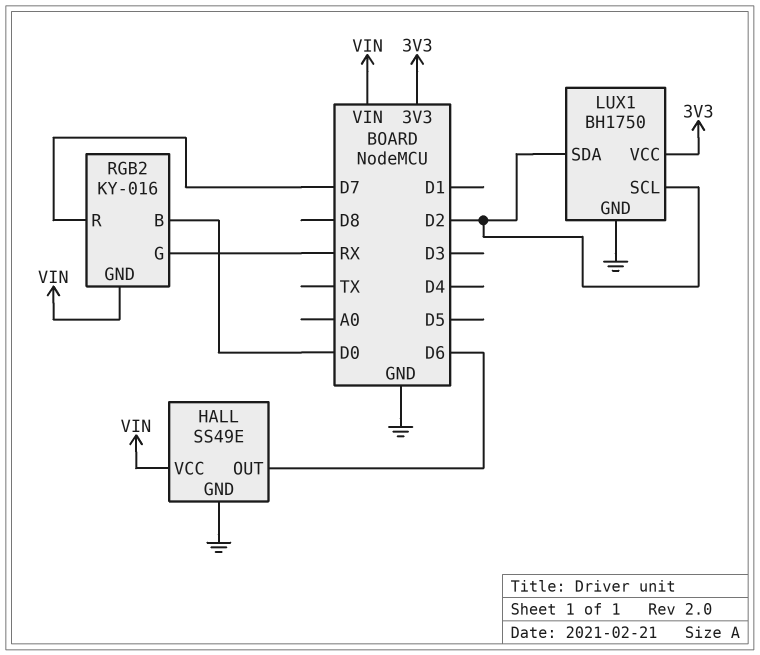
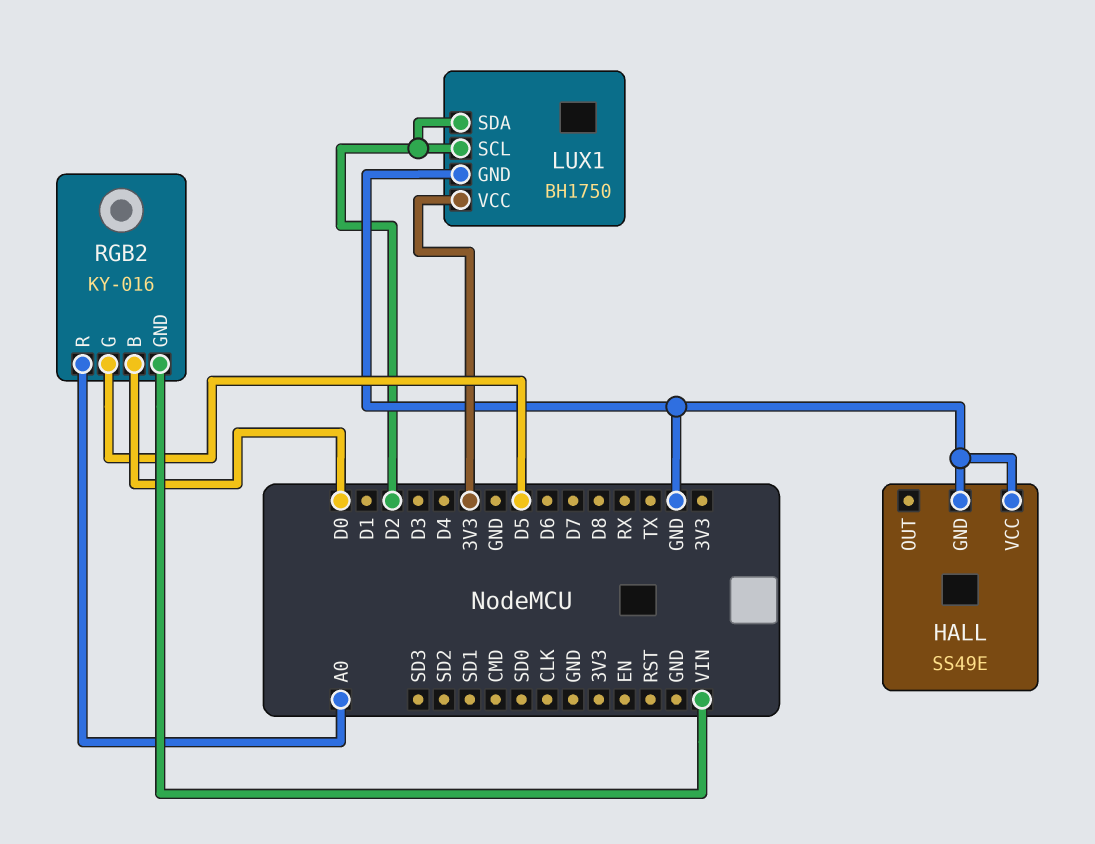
HALL pin OUT: D6 -> none
HALL pin VCC: VIN -> GND
RGB2 pin G: RX -> D5
RGB2 pin R: D7 -> A0

